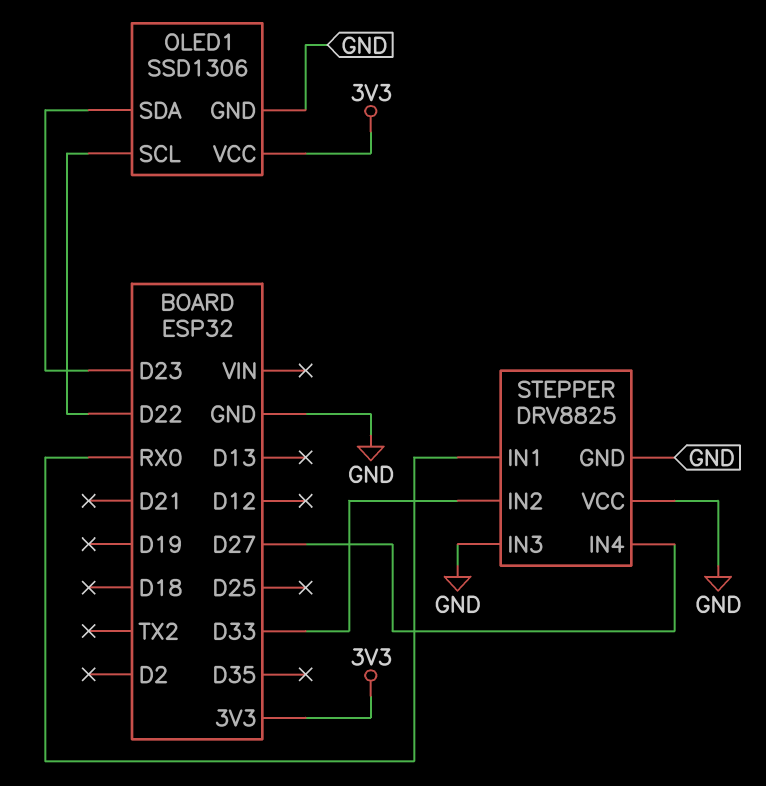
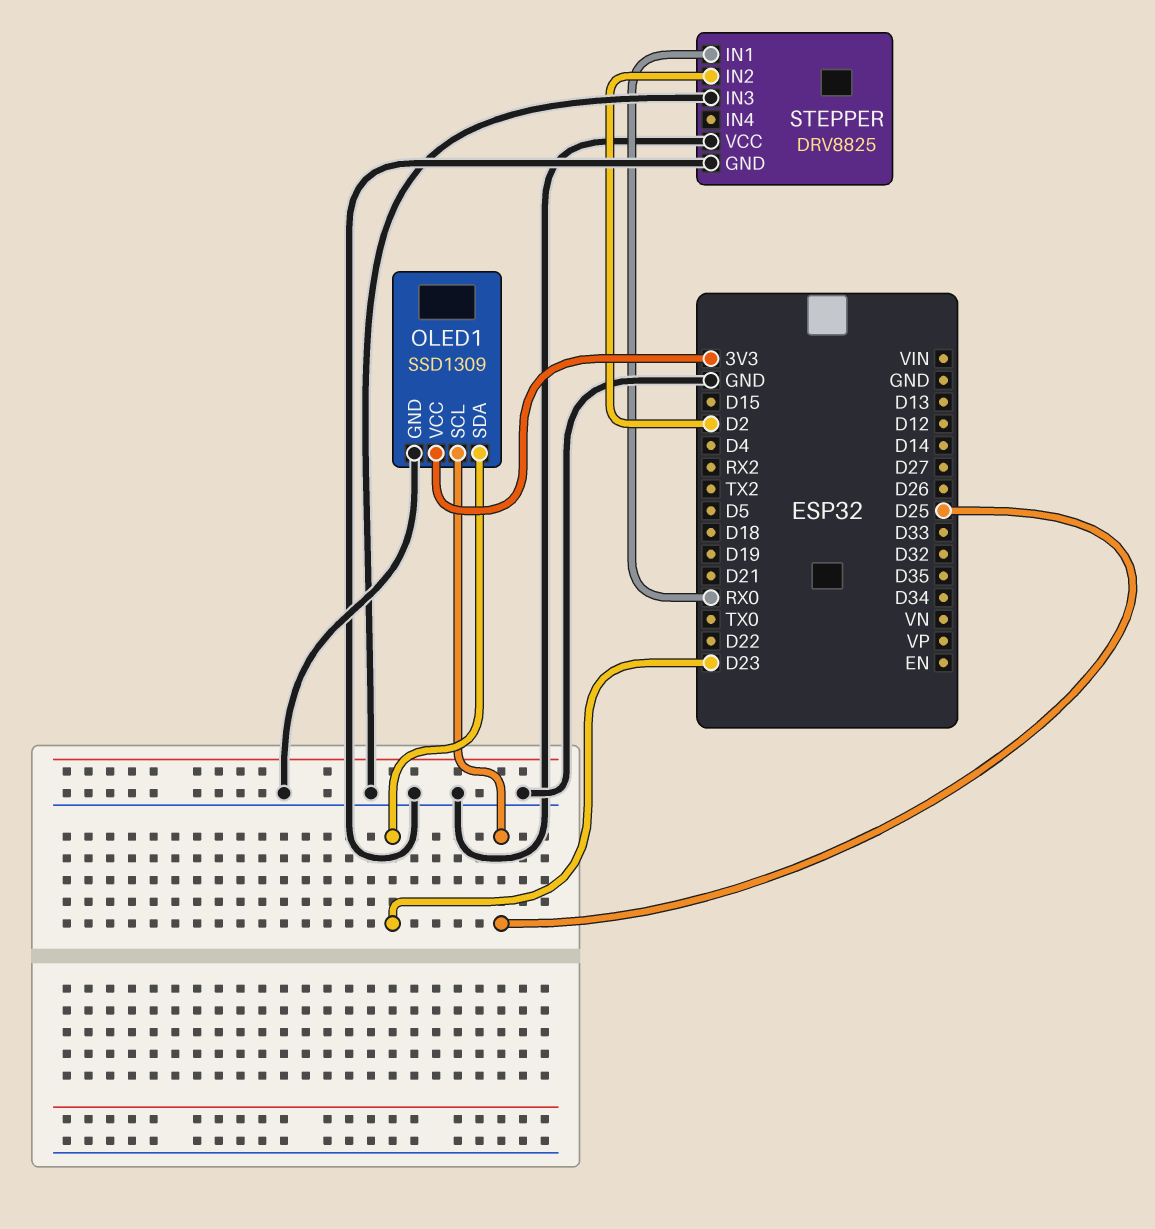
OLED1: SSD1306 -> SSD1309
OLED1 pin SCL: D22 -> D25
STEPPER pin IN2: D33 -> D2
STEPPER pin IN4: D27 -> none

